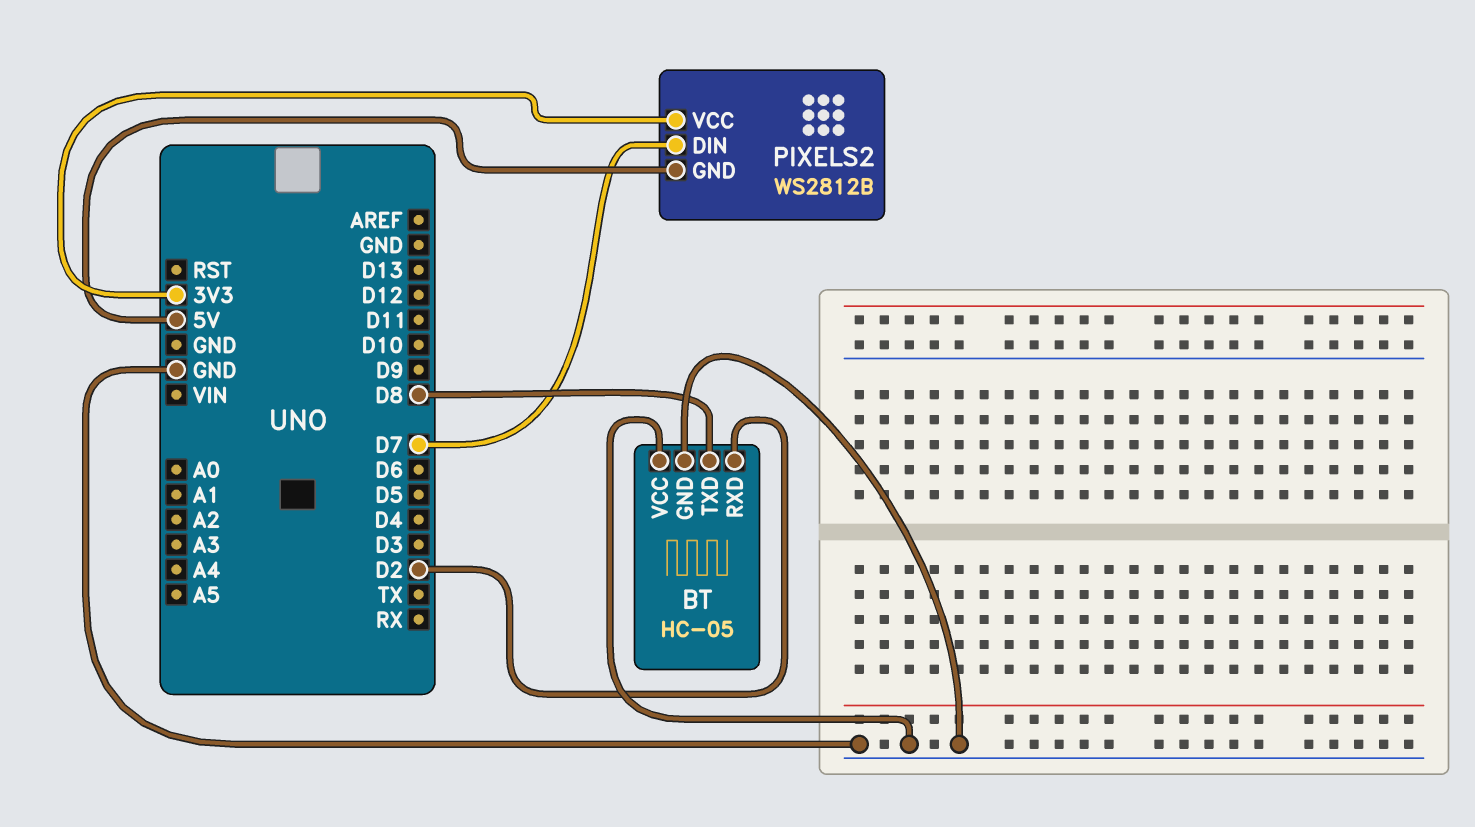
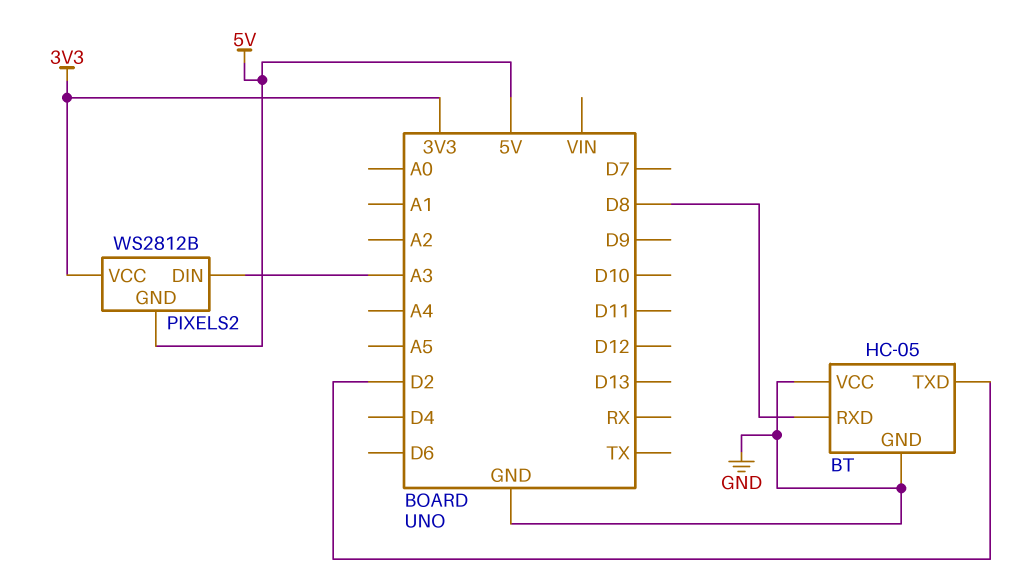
BT pin RXD: D2 -> D8
BT pin TXD: D8 -> D2
PIXELS2 pin DIN: D7 -> A3

